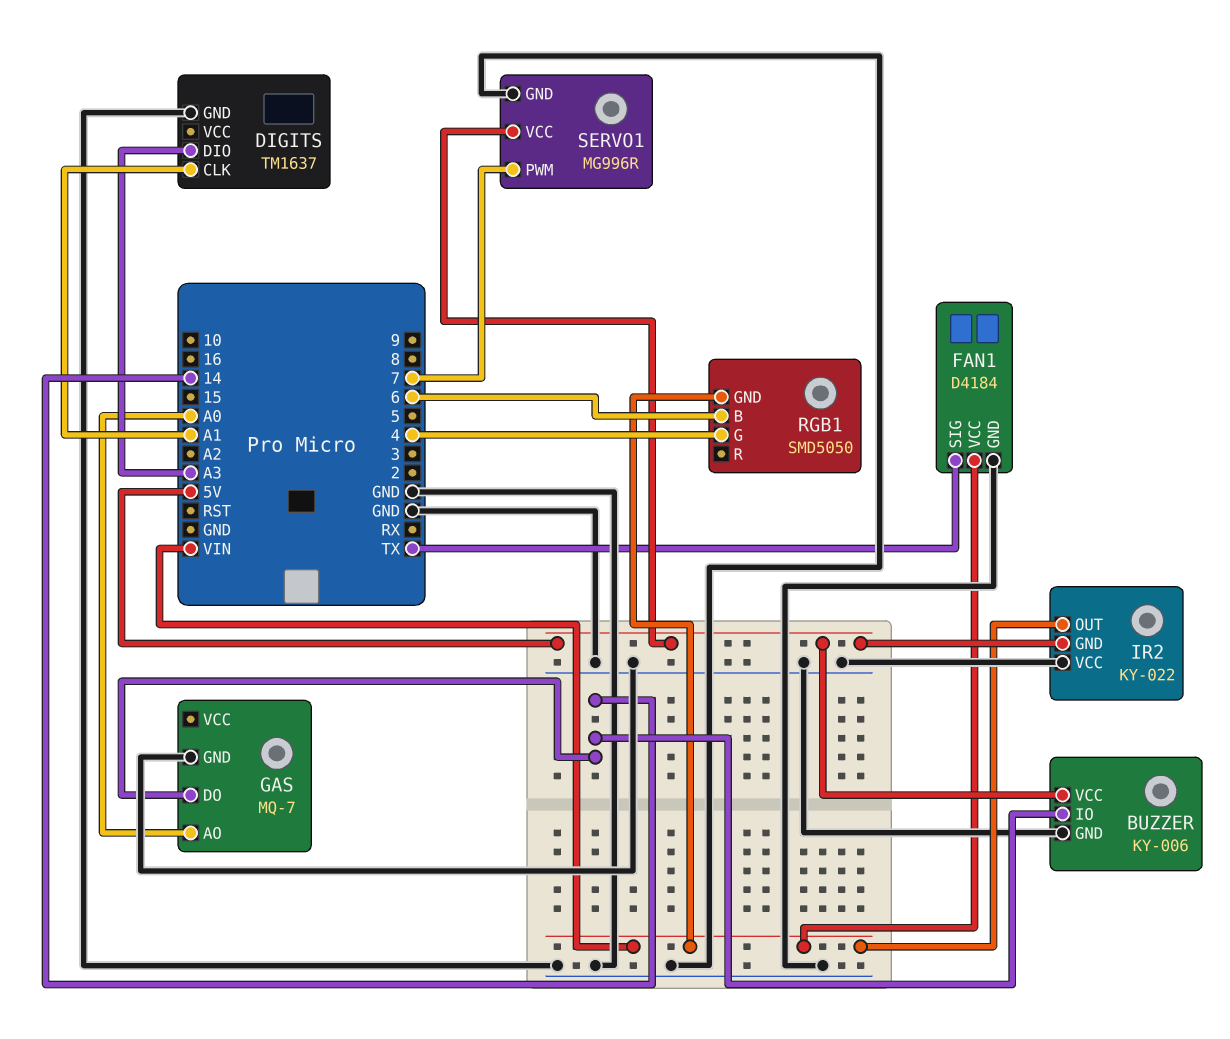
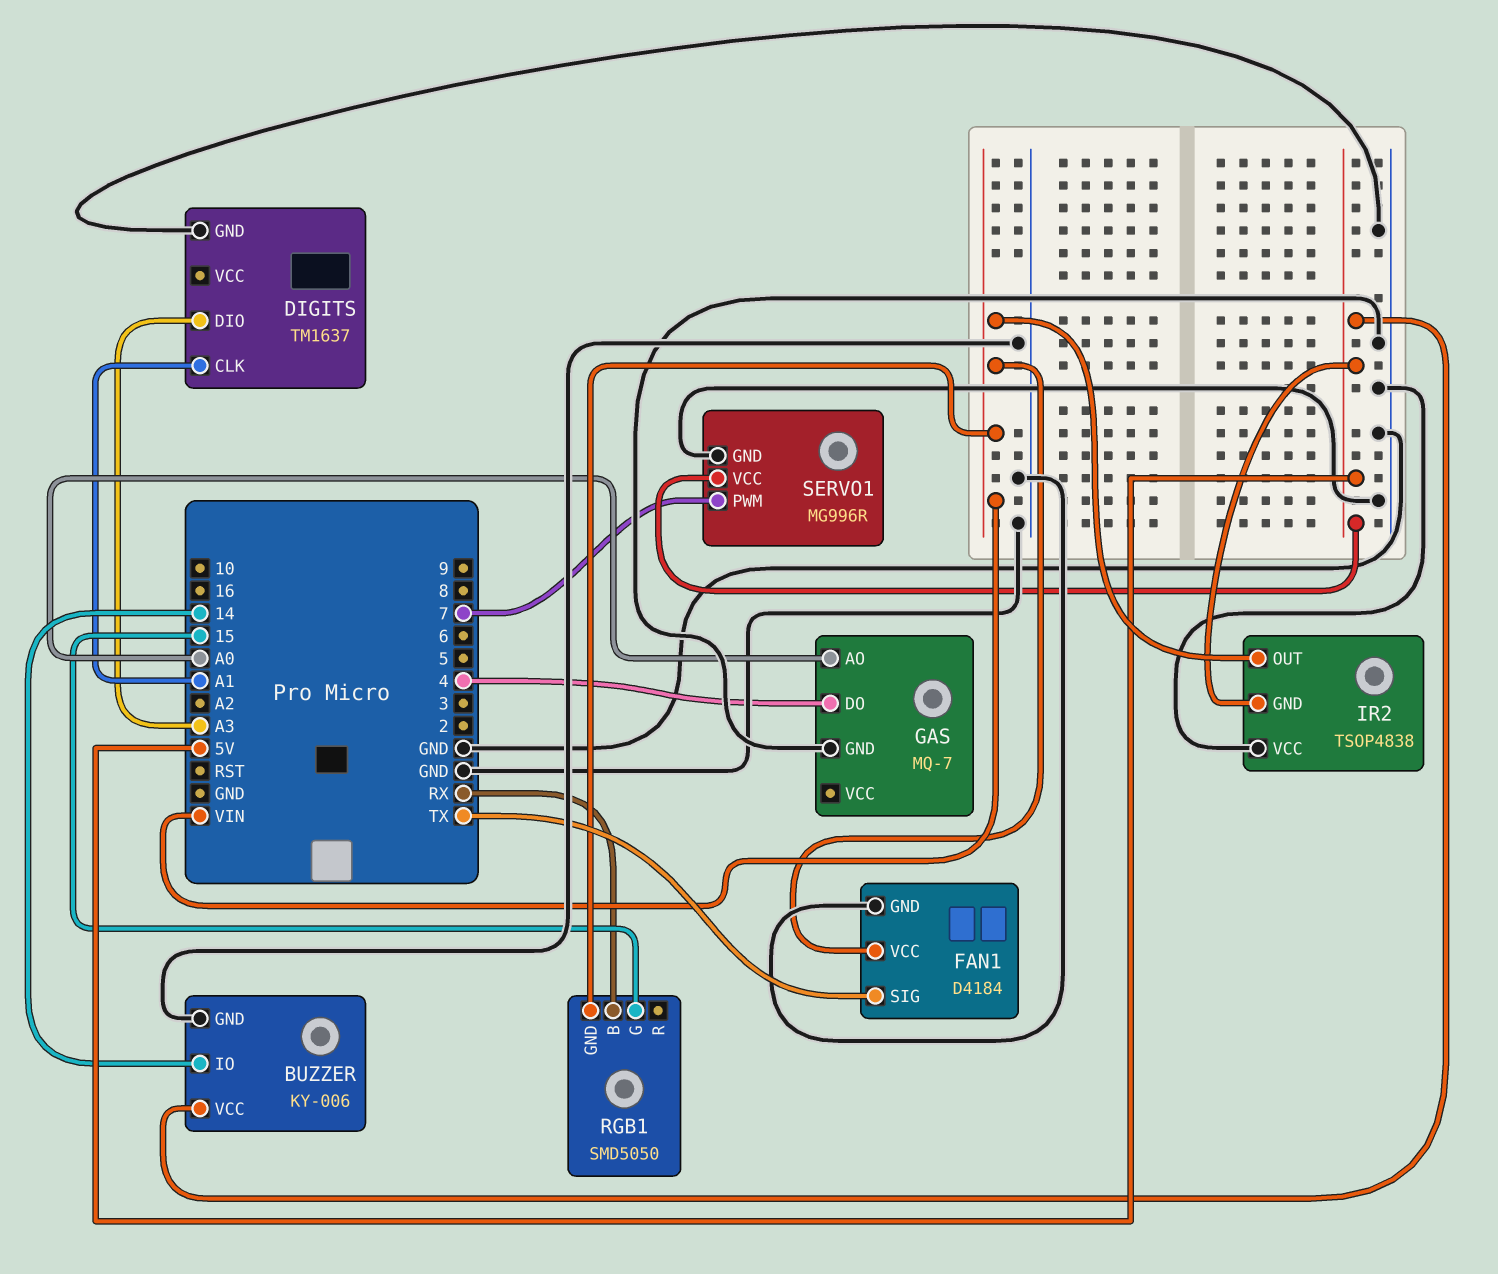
GAS pin DO: 14 -> 4
IR2: KY-022 -> TSOP4838
RGB1 pin B: 6 -> RX
RGB1 pin G: 4 -> 15

